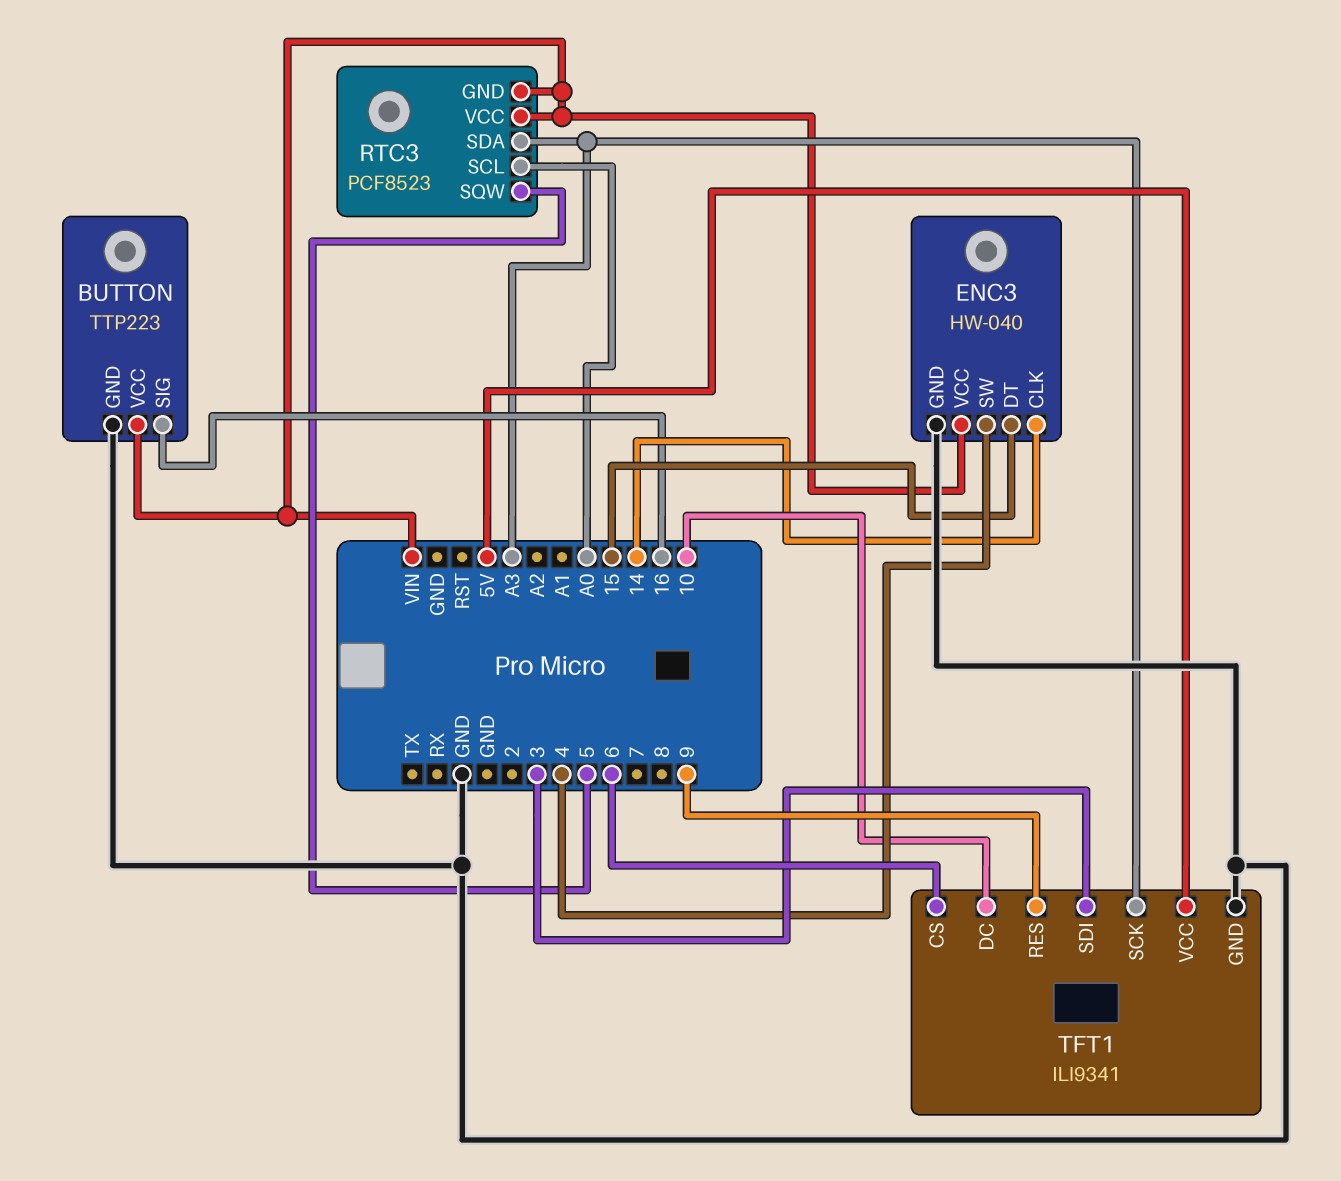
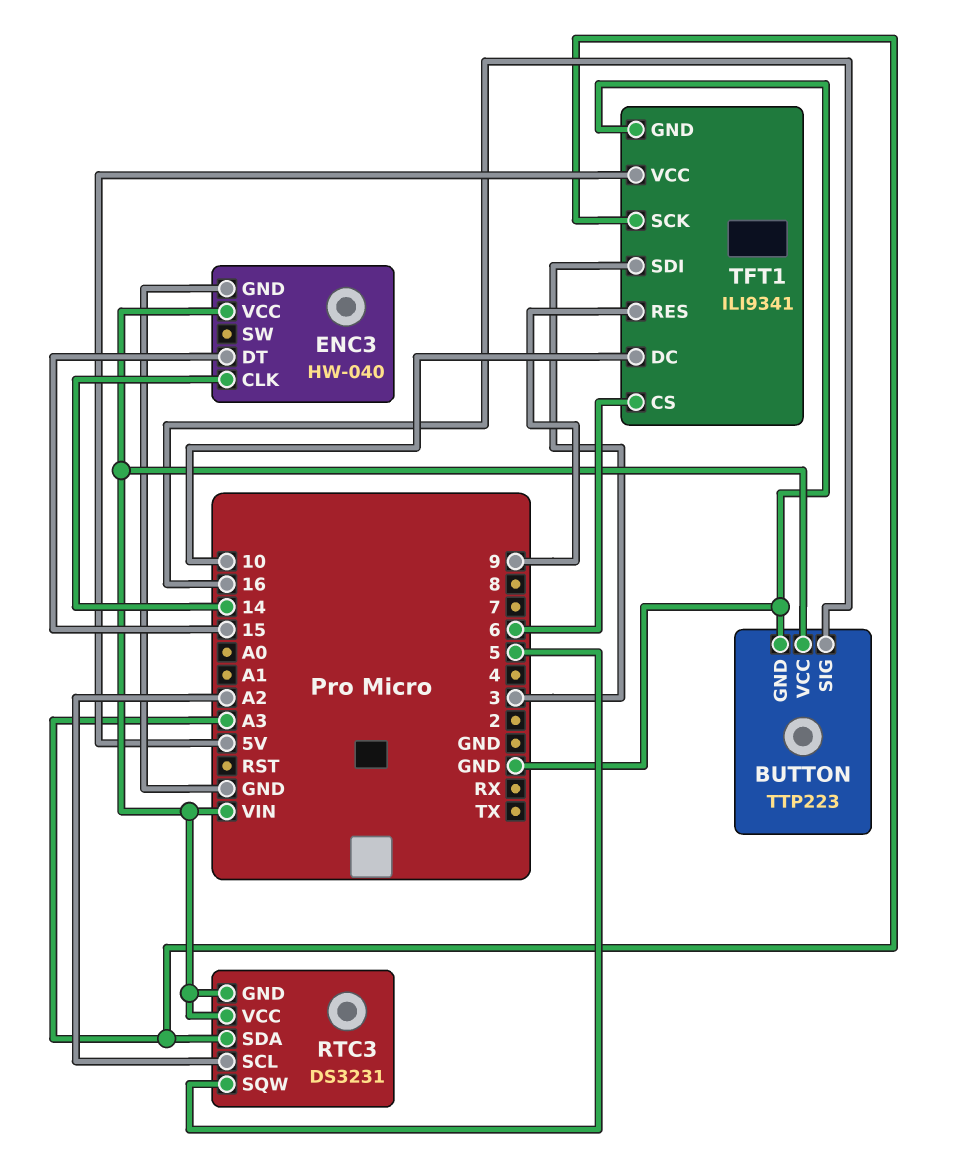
ENC3 pin SW: 4 -> none
RTC3: PCF8523 -> DS3231
RTC3 pin SCL: A0 -> A2

